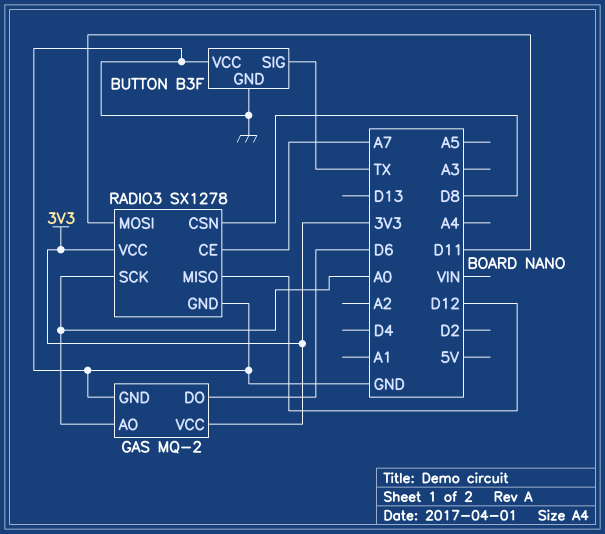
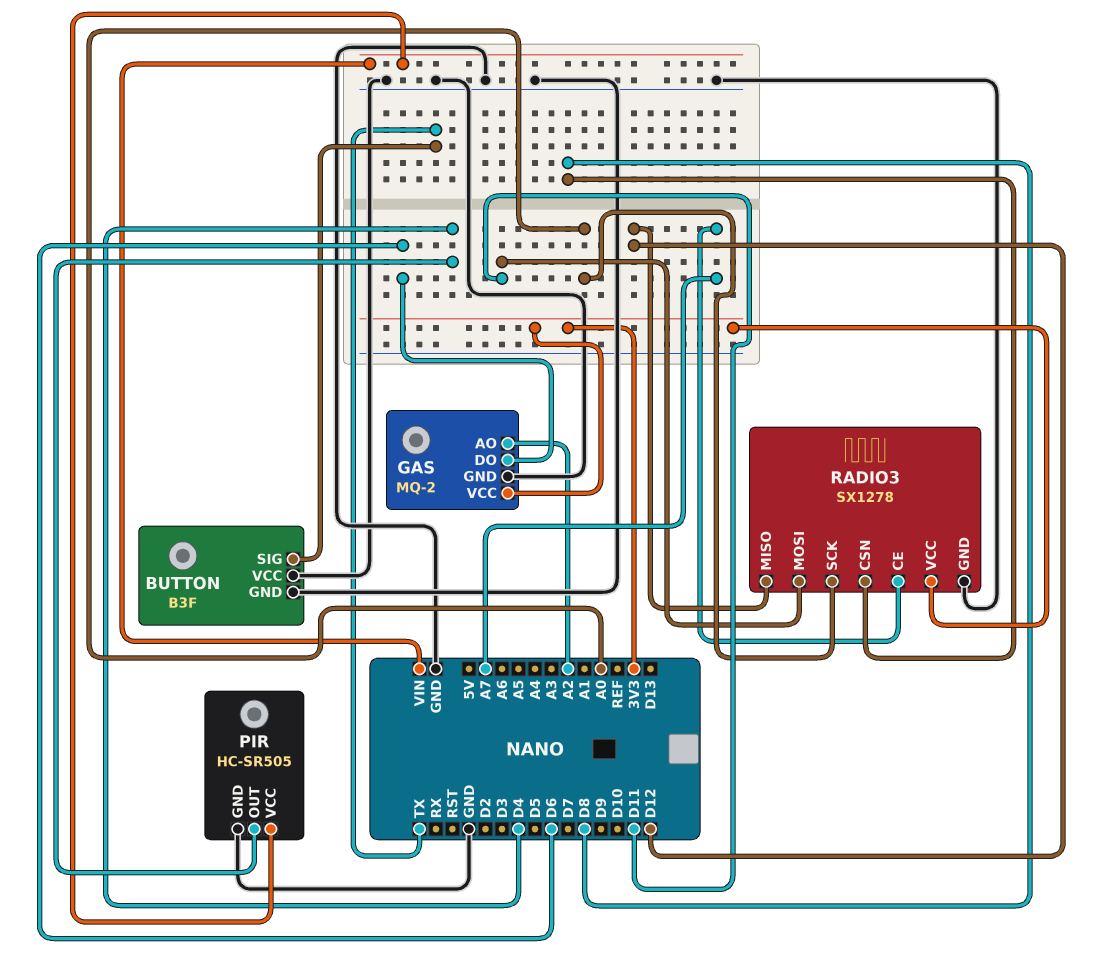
GAS pin AO: A0 -> A2
PIR: none -> HC-SR505
PIR pin GND: none -> GND
PIR pin OUT: none -> D4
PIR pin VCC: none -> VIN

